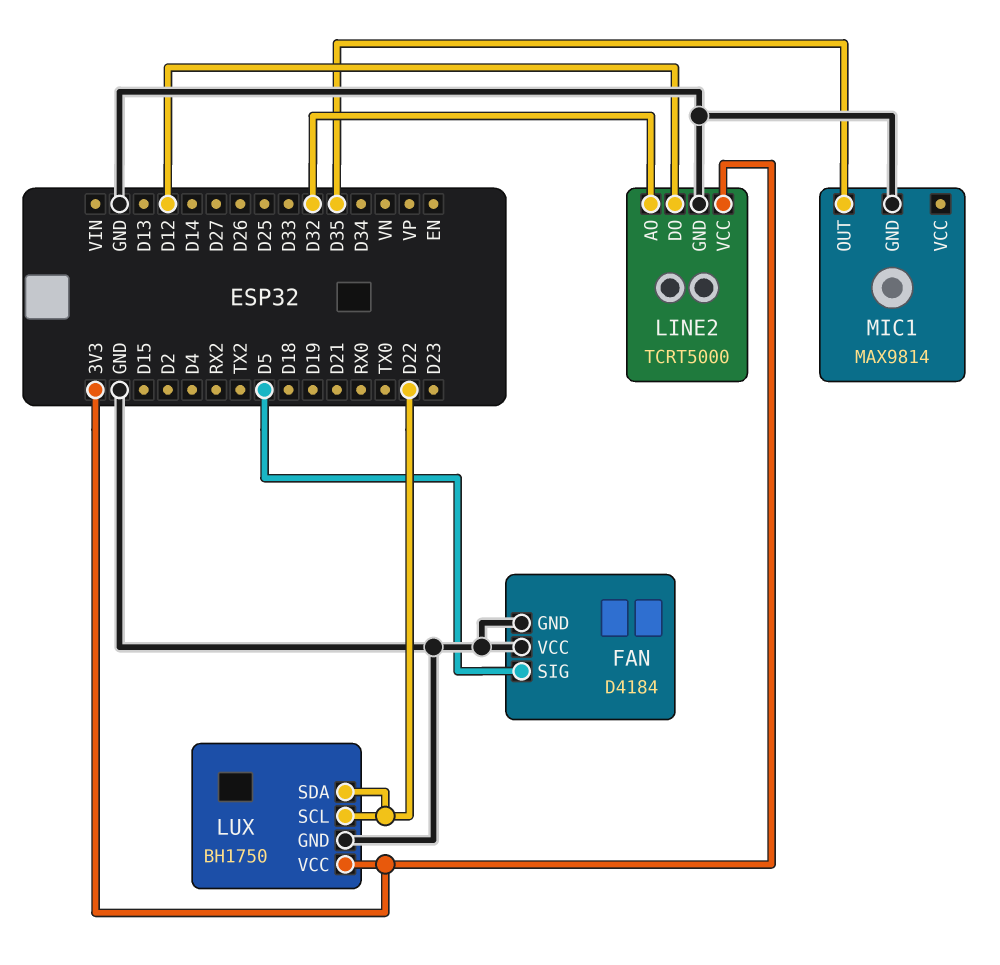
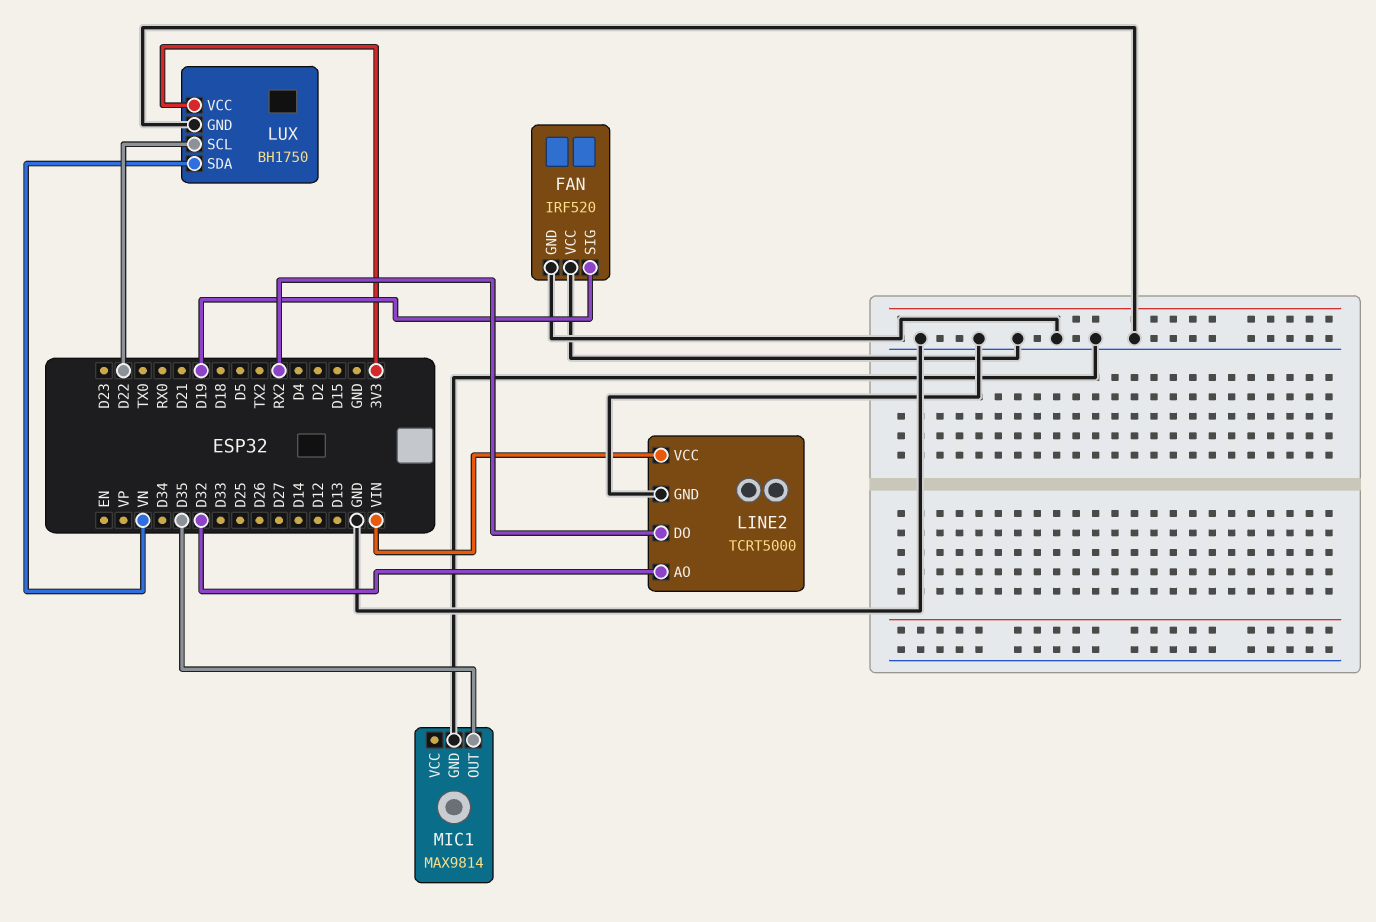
FAN: D4184 -> IRF520
FAN pin SIG: D5 -> D19
LINE2 pin DO: D12 -> RX2
LINE2 pin VCC: 3V3 -> VIN
LUX pin SDA: D22 -> VN

